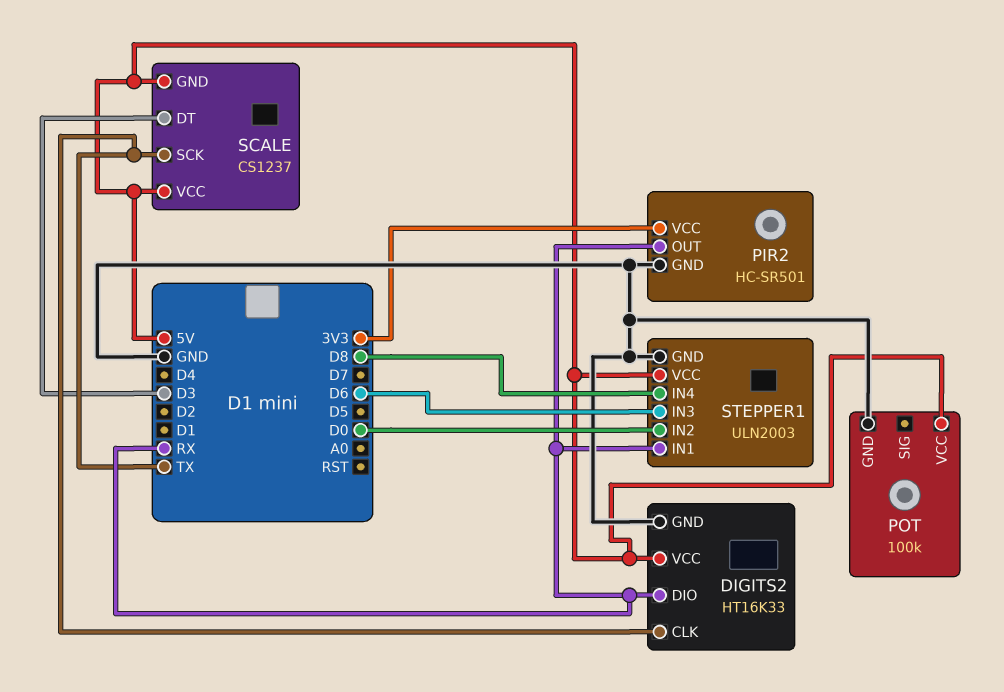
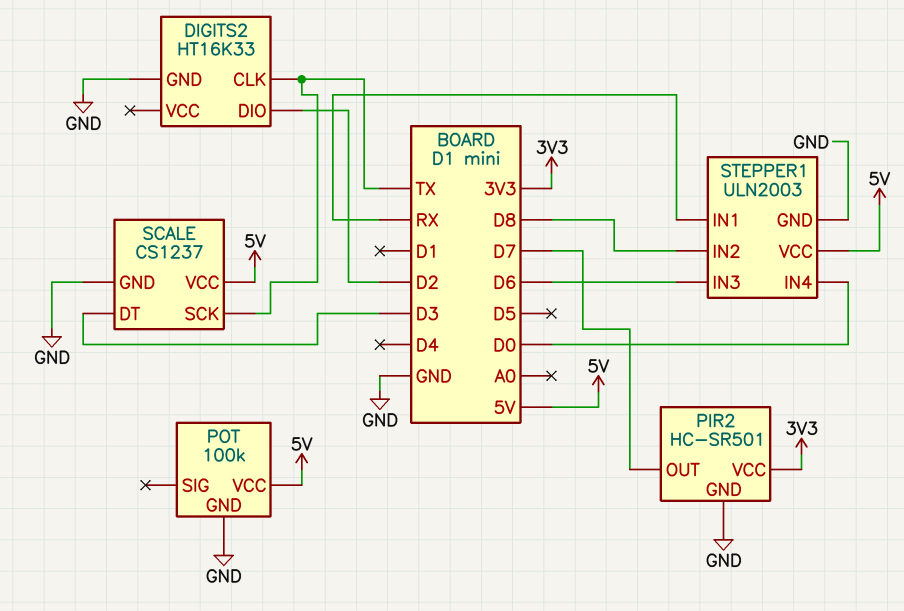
DIGITS2 pin DIO: RX -> D2
DIGITS2 pin VCC: 5V -> none
PIR2 pin OUT: RX -> D7
SCALE pin GND: 5V -> GND
STEPPER1 pin IN2: D0 -> D8
STEPPER1 pin IN4: D8 -> D0

